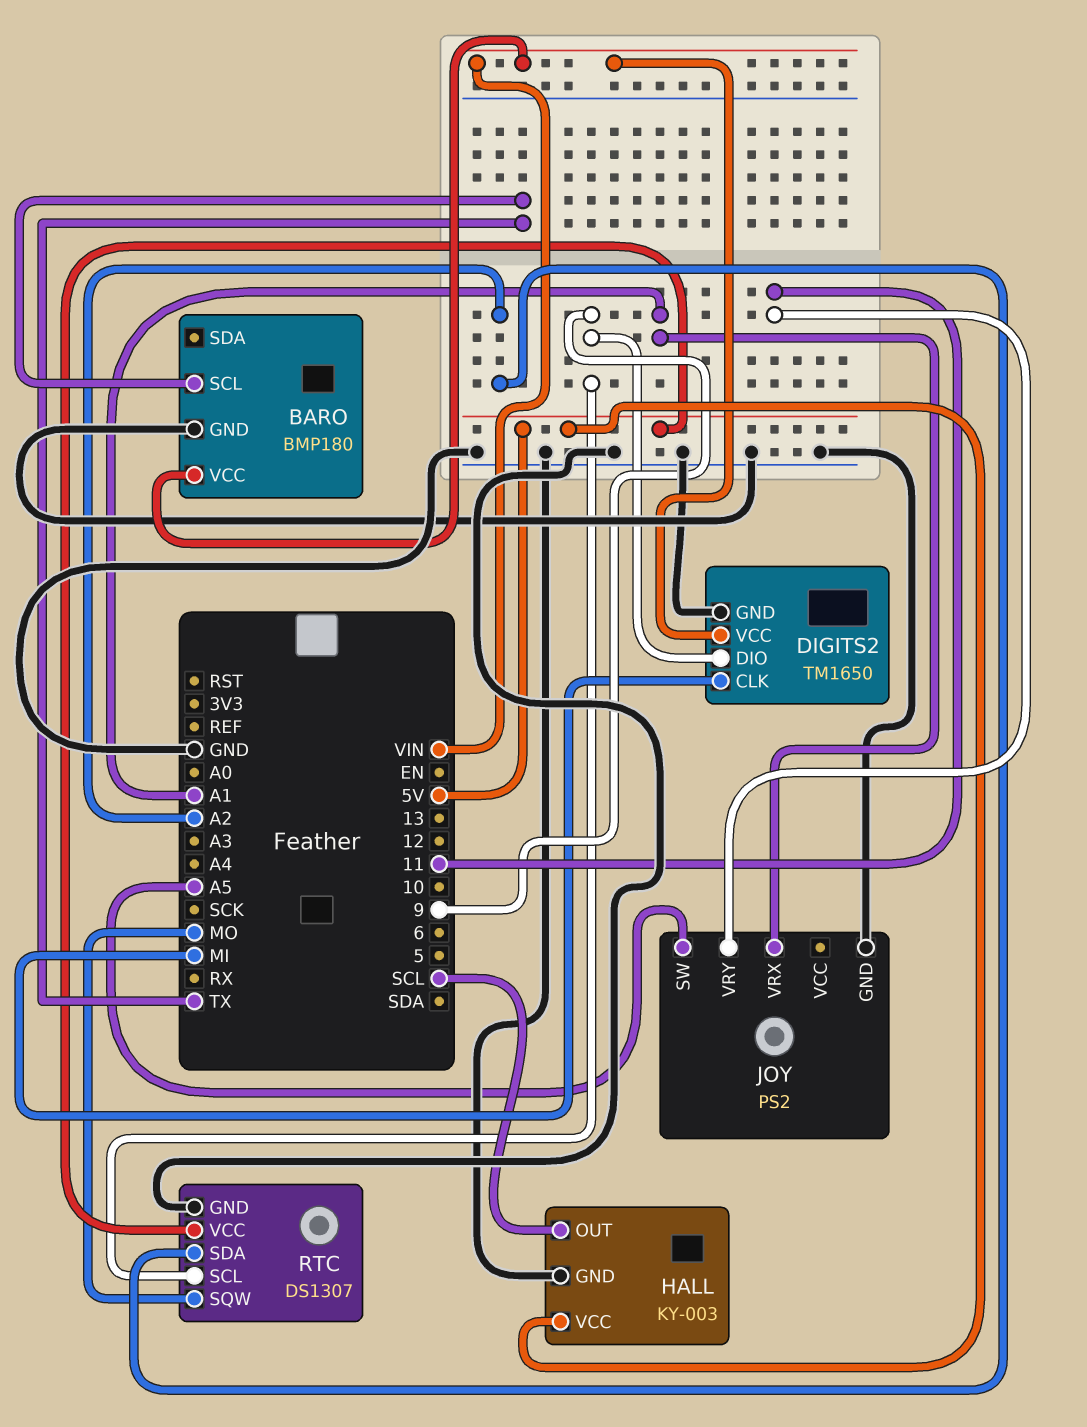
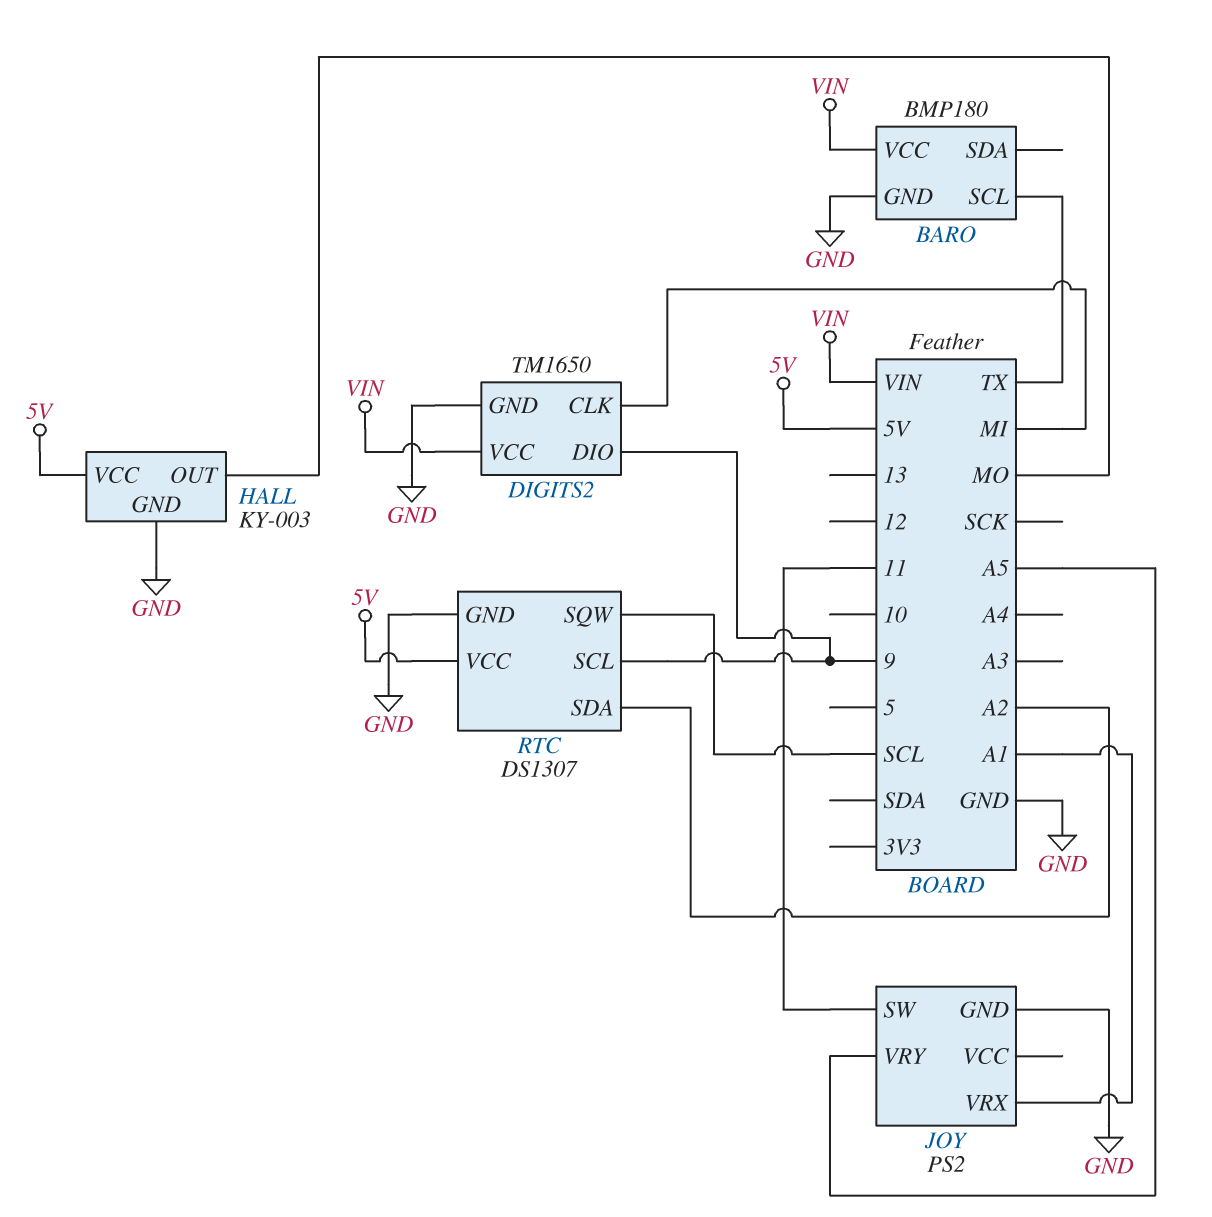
HALL pin OUT: SCL -> MO
JOY pin SW: A5 -> 11
JOY pin VRY: 11 -> A5
RTC pin SQW: MO -> SCL

